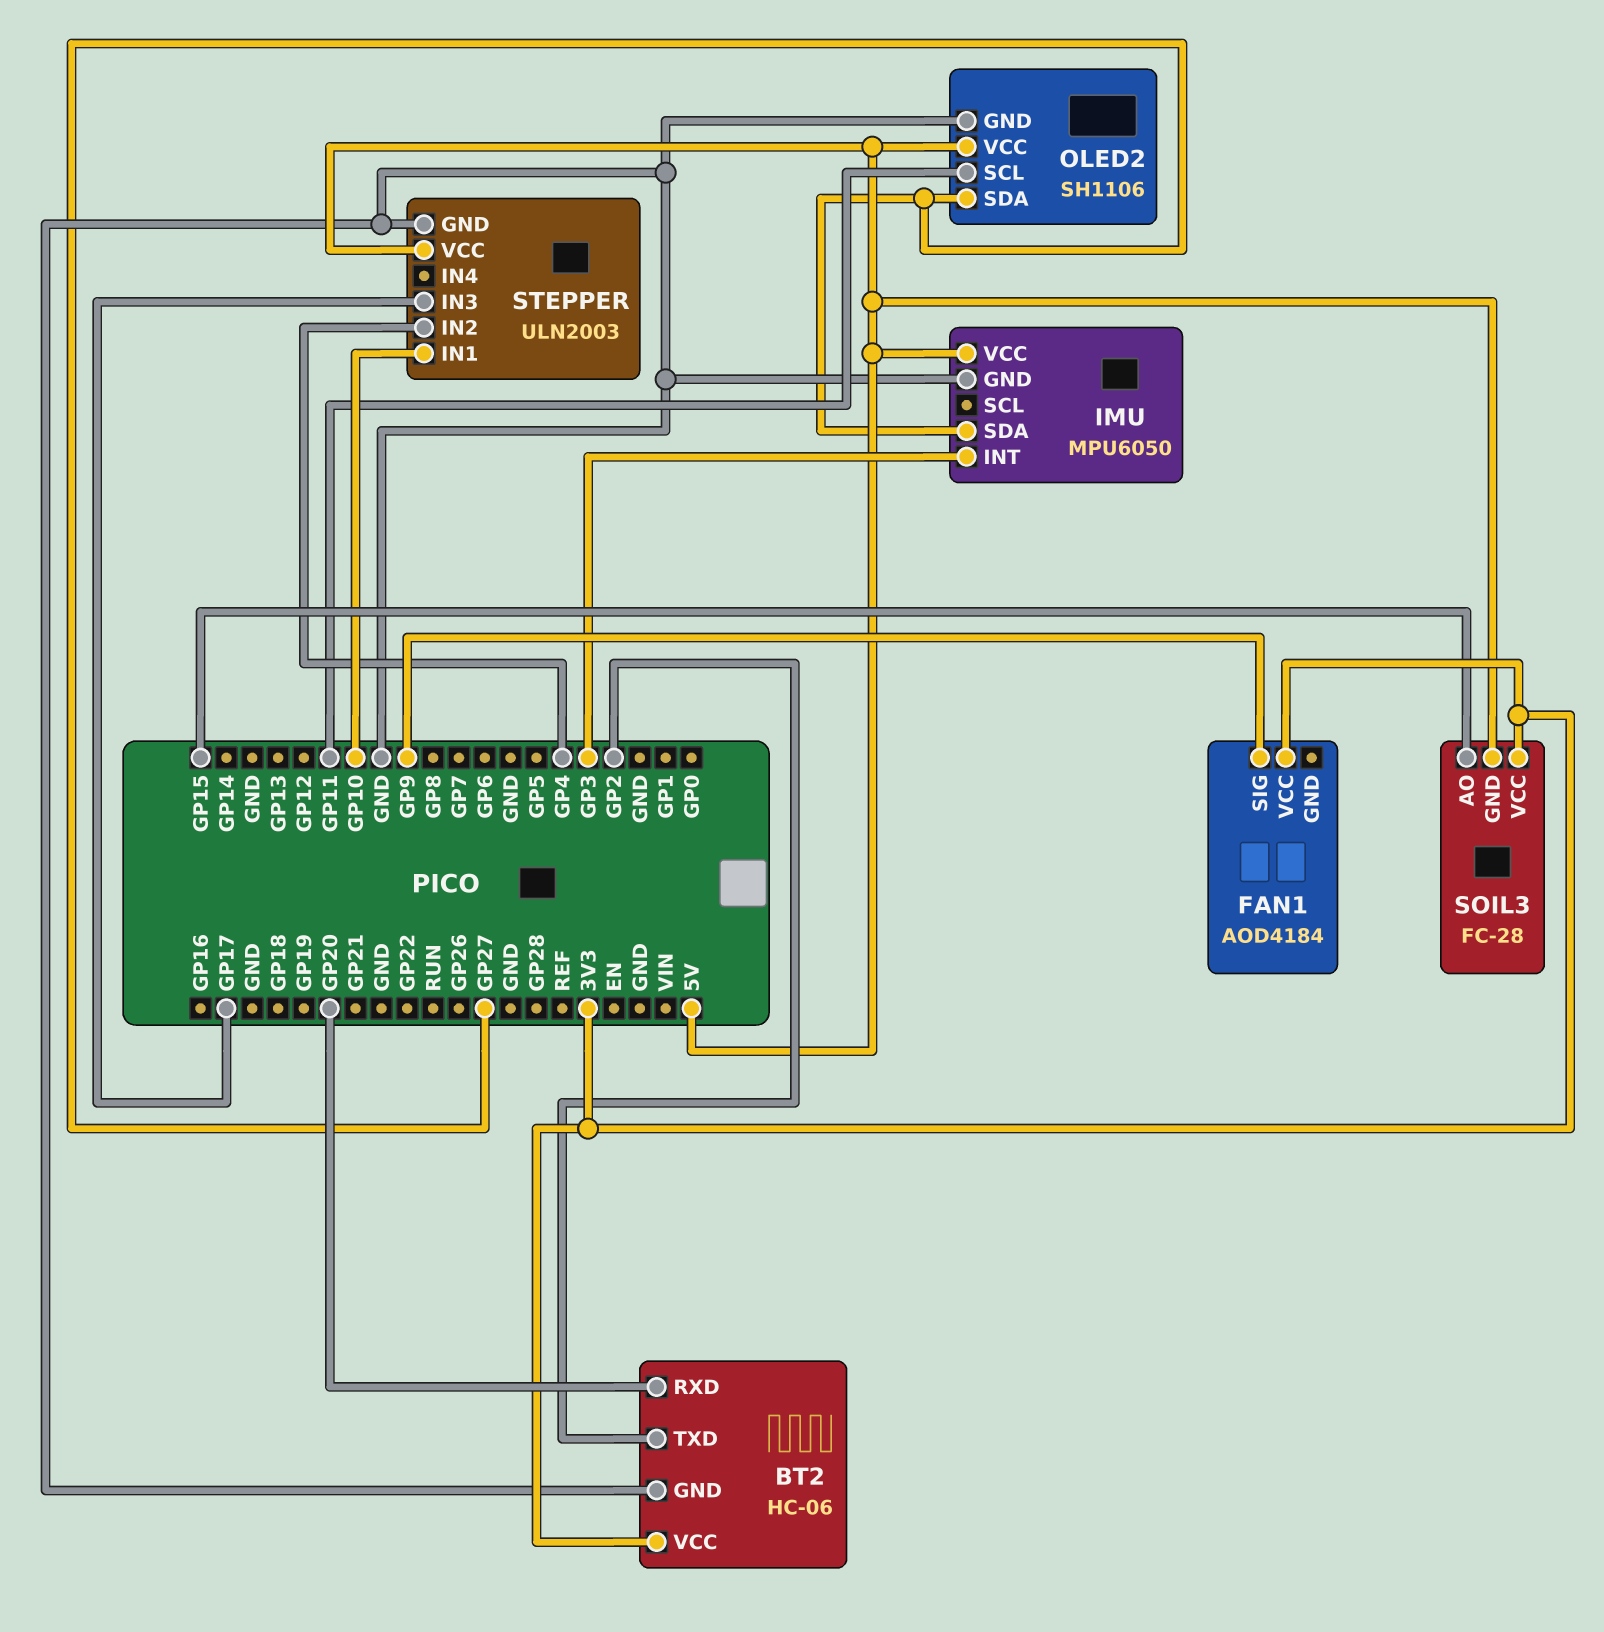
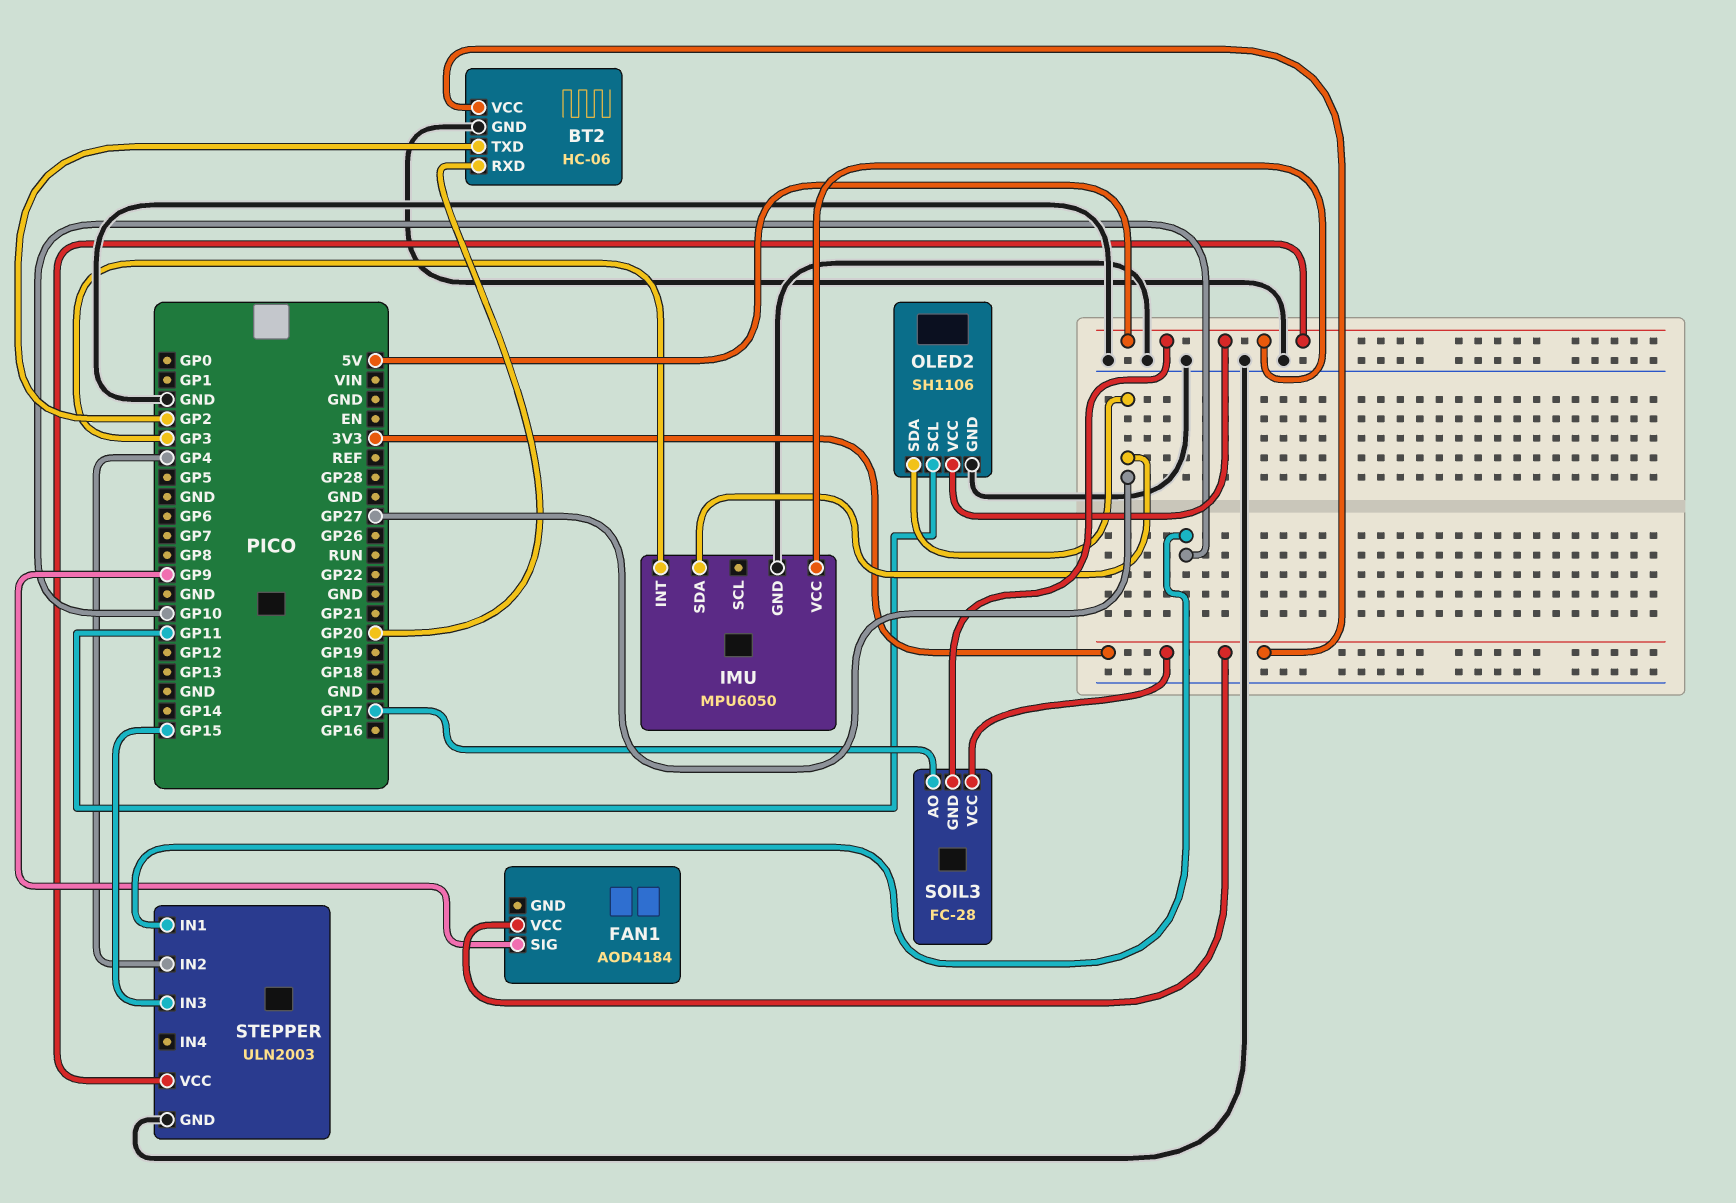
SOIL3 pin AO: GP15 -> GP17
STEPPER pin IN3: GP17 -> GP15

